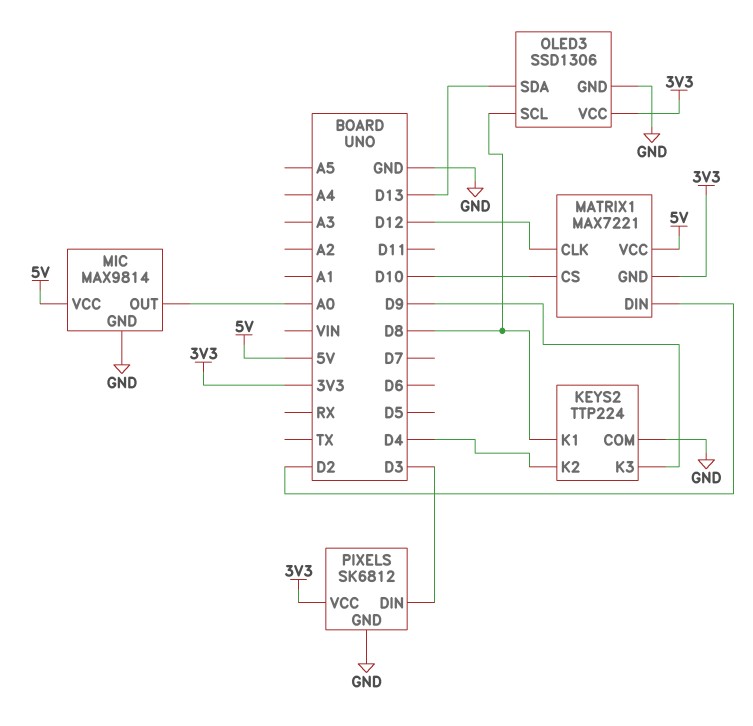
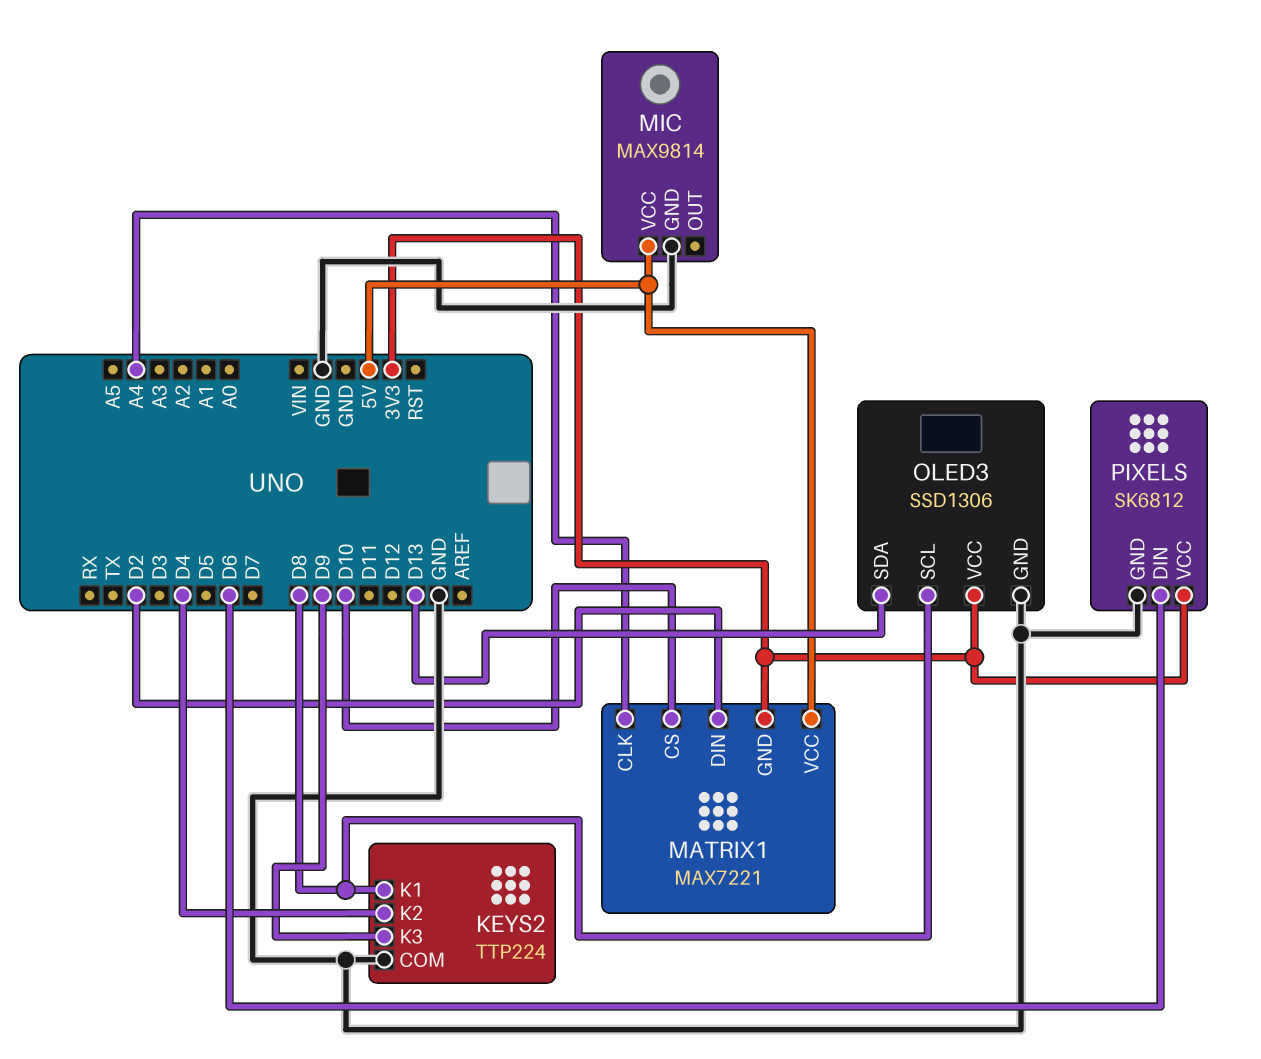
MATRIX1 pin CLK: D12 -> A4
MIC pin OUT: A0 -> none
PIXELS pin DIN: D3 -> D6

